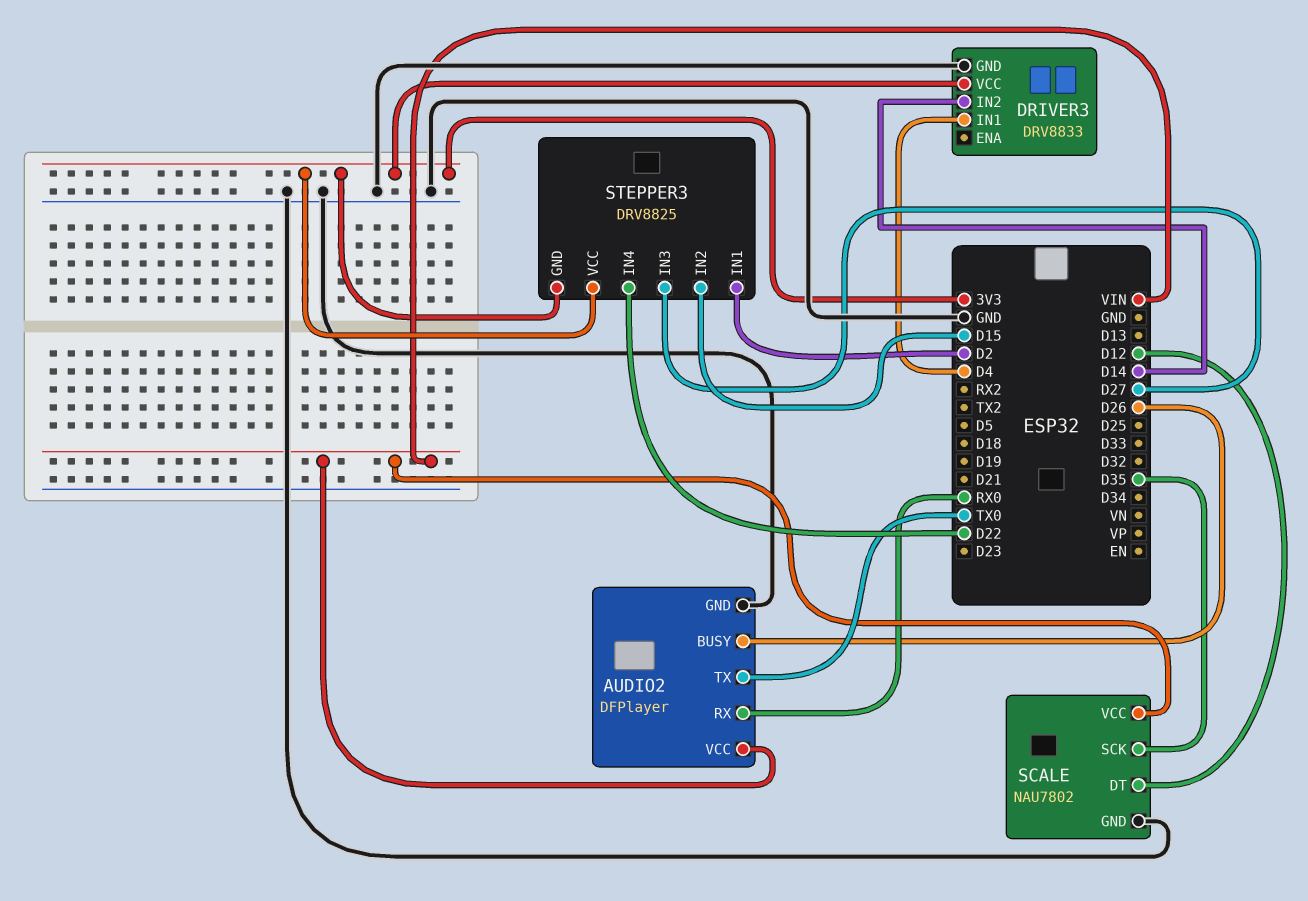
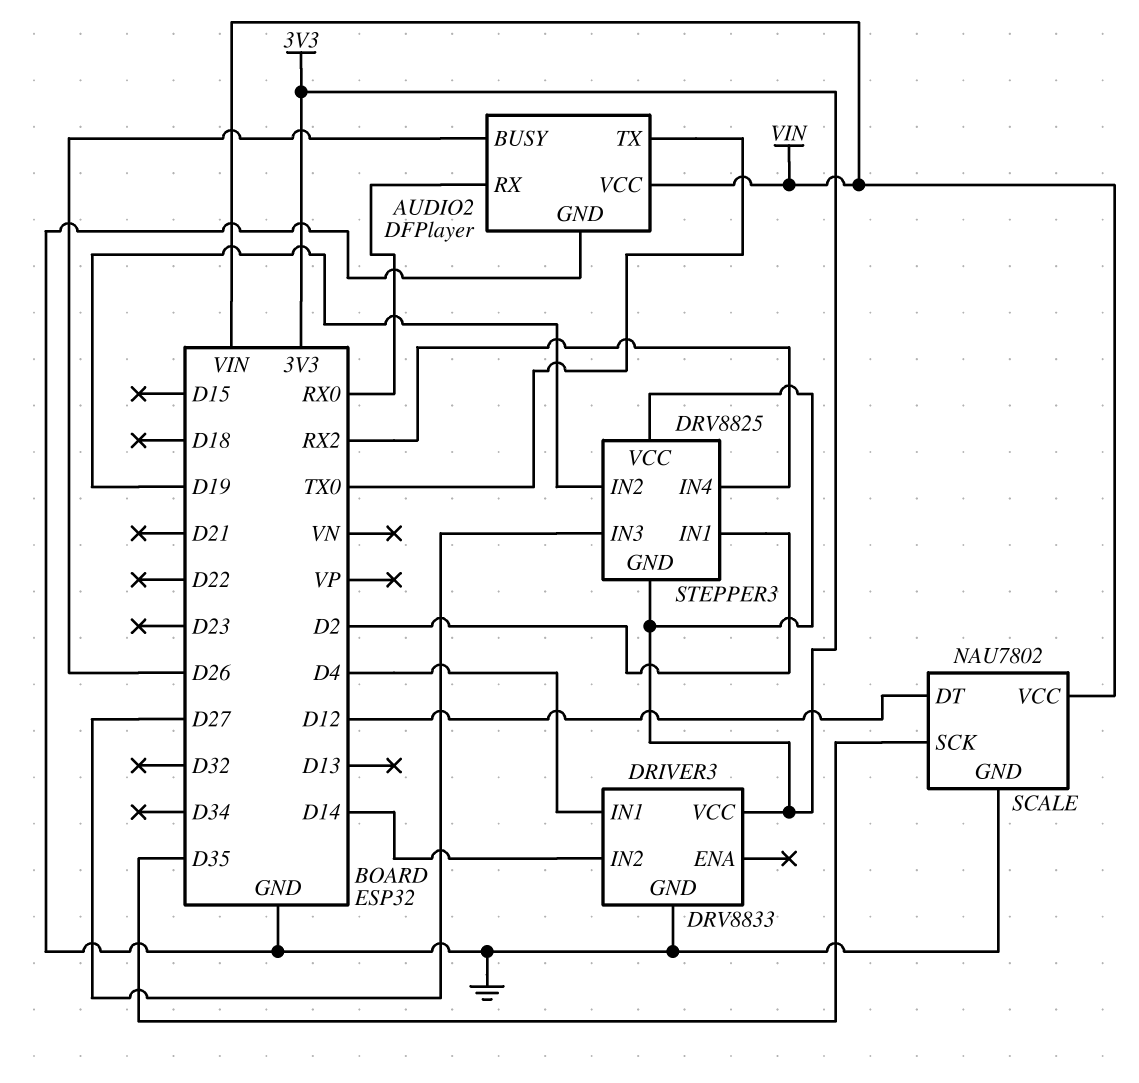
STEPPER3 pin IN2: D15 -> D19
STEPPER3 pin IN4: D22 -> RX2

